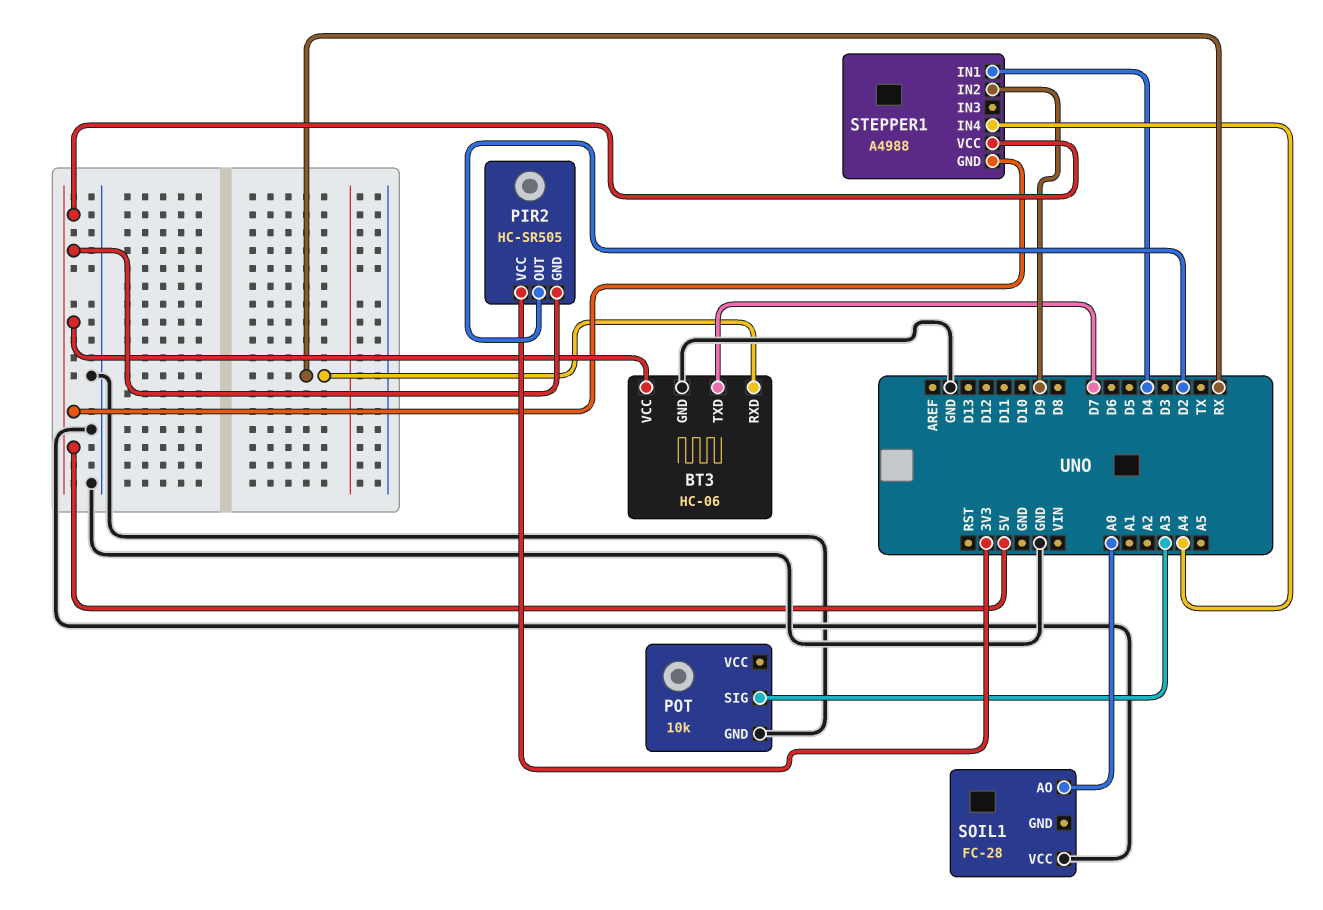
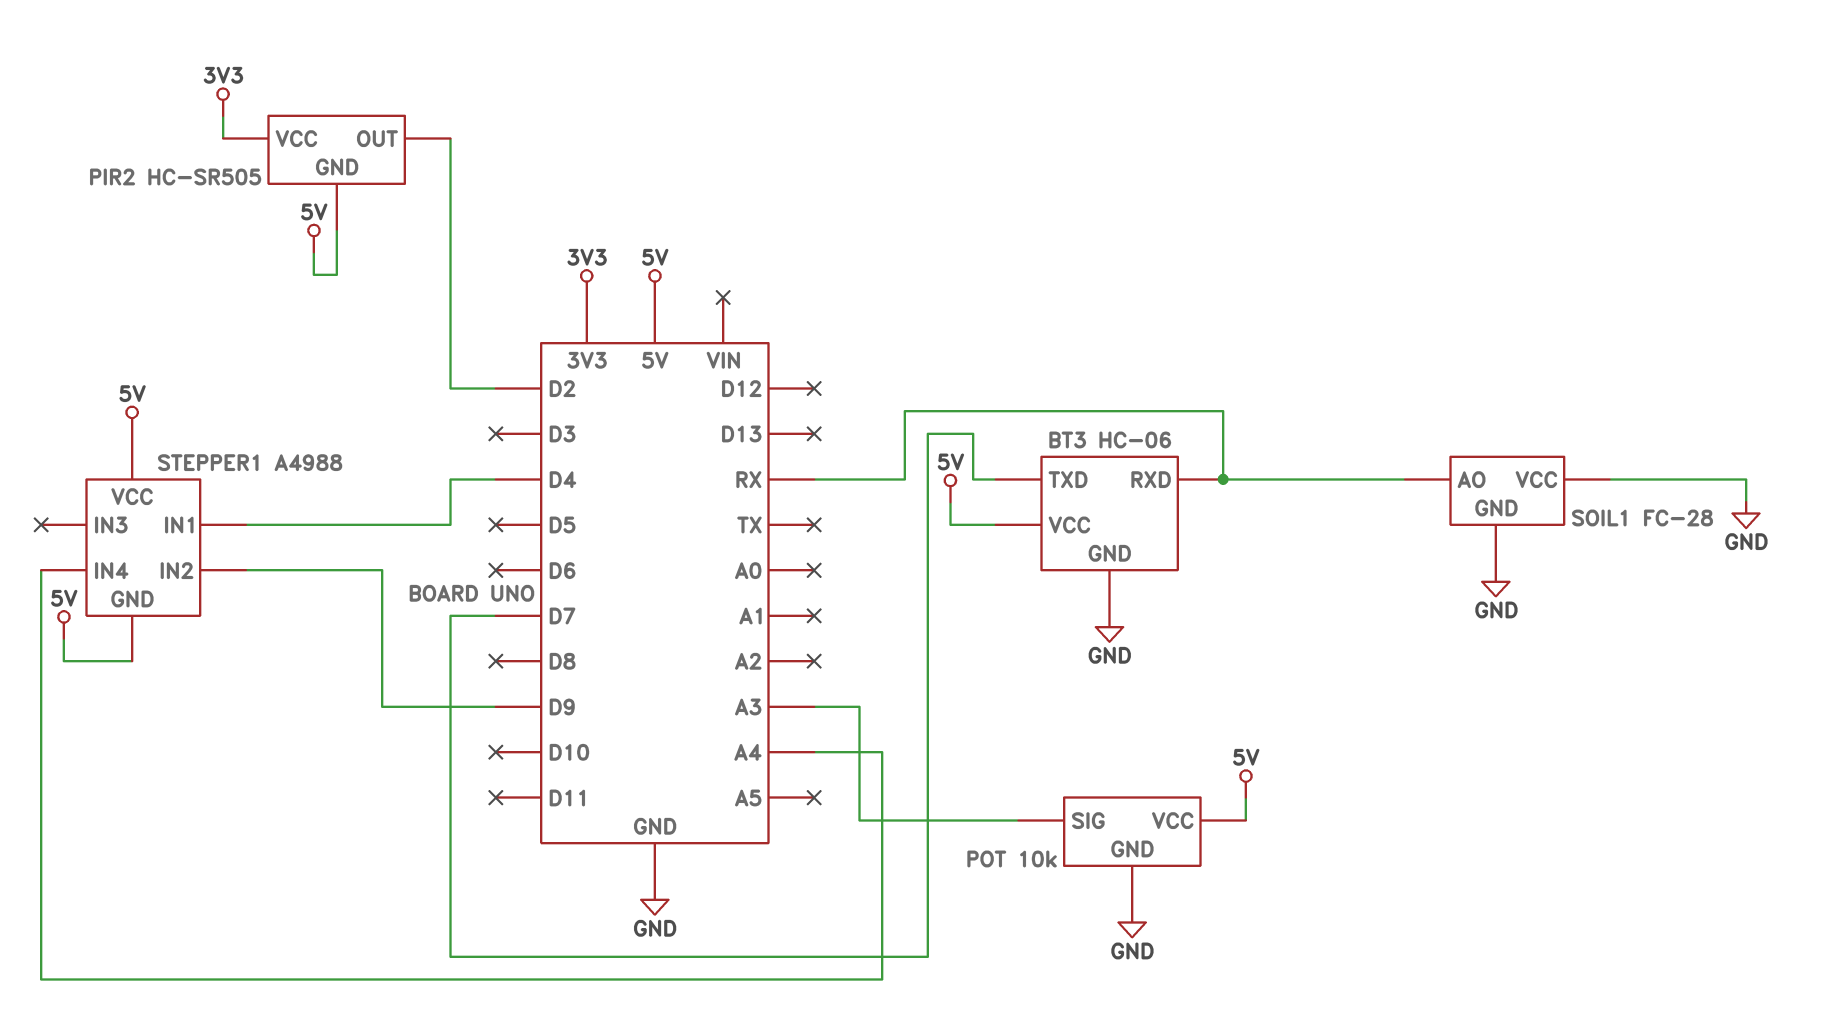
POT pin VCC: none -> 5V
SOIL1 pin AO: A0 -> RX
SOIL1 pin GND: none -> GND

